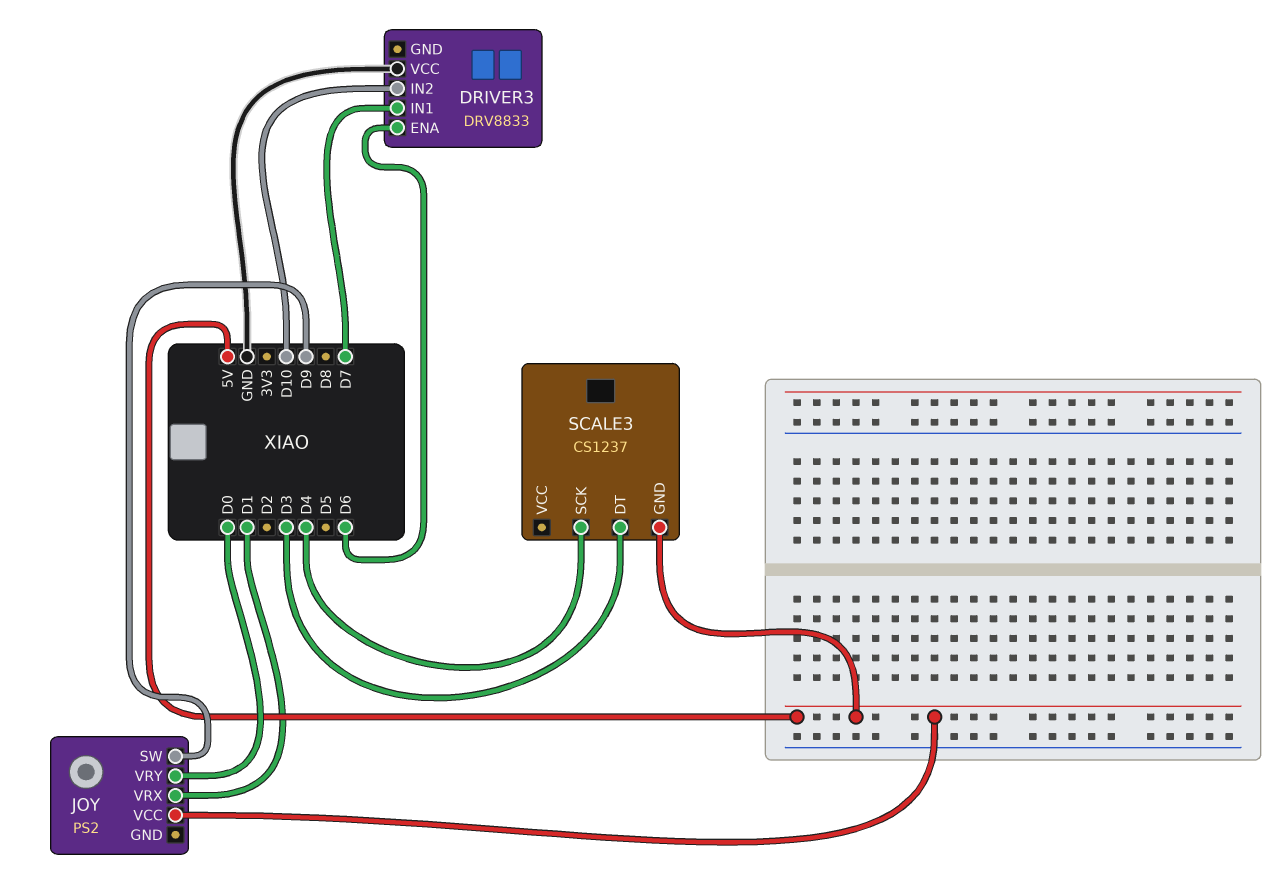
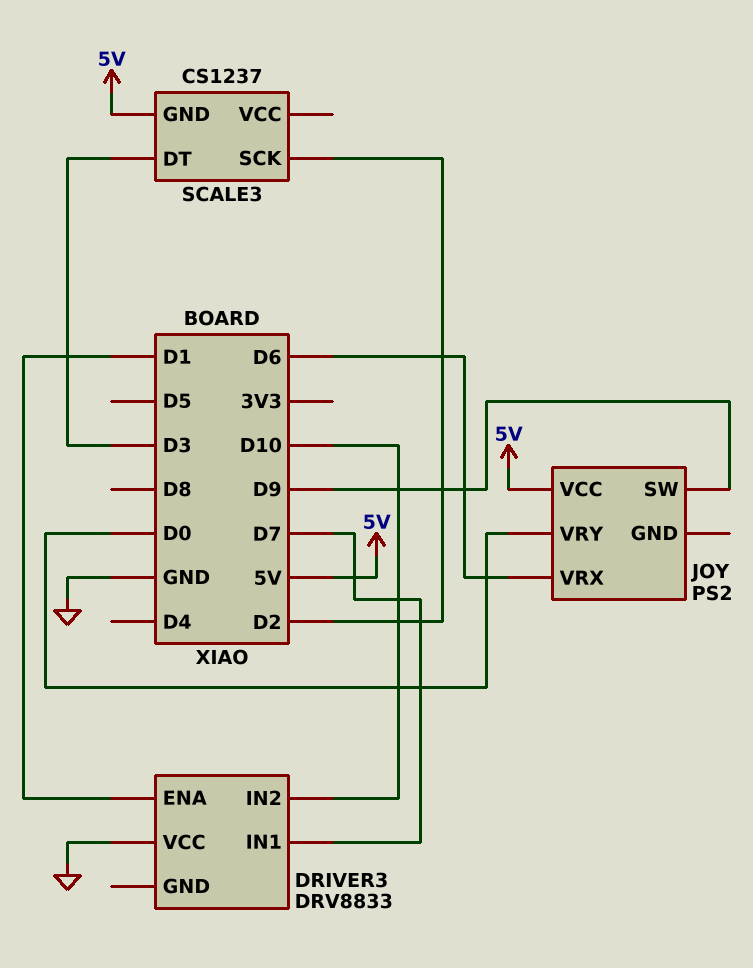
DRIVER3 pin ENA: D6 -> D1
JOY pin VRX: D1 -> D6
SCALE3 pin SCK: D4 -> D2

